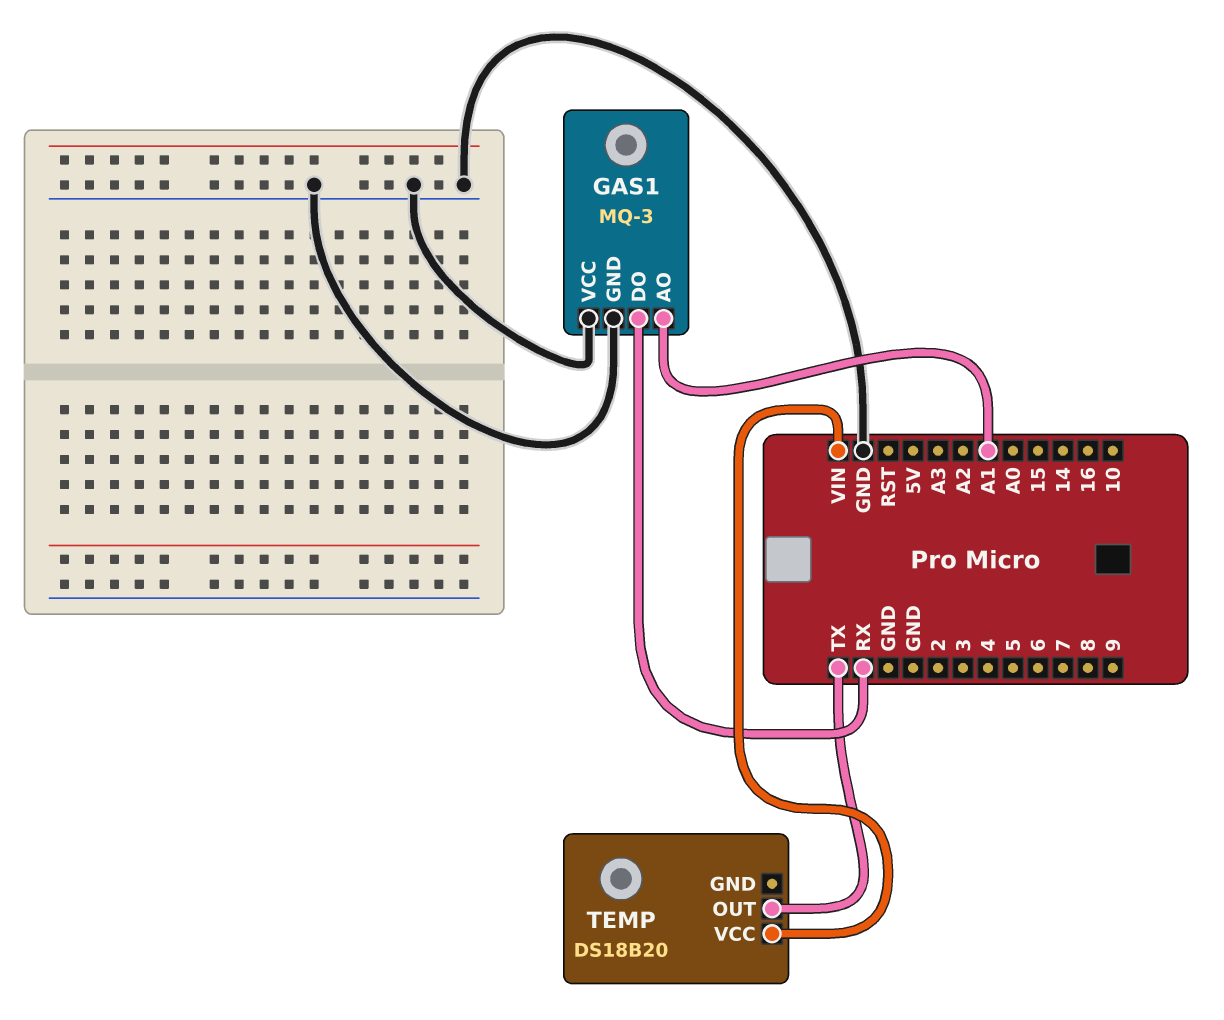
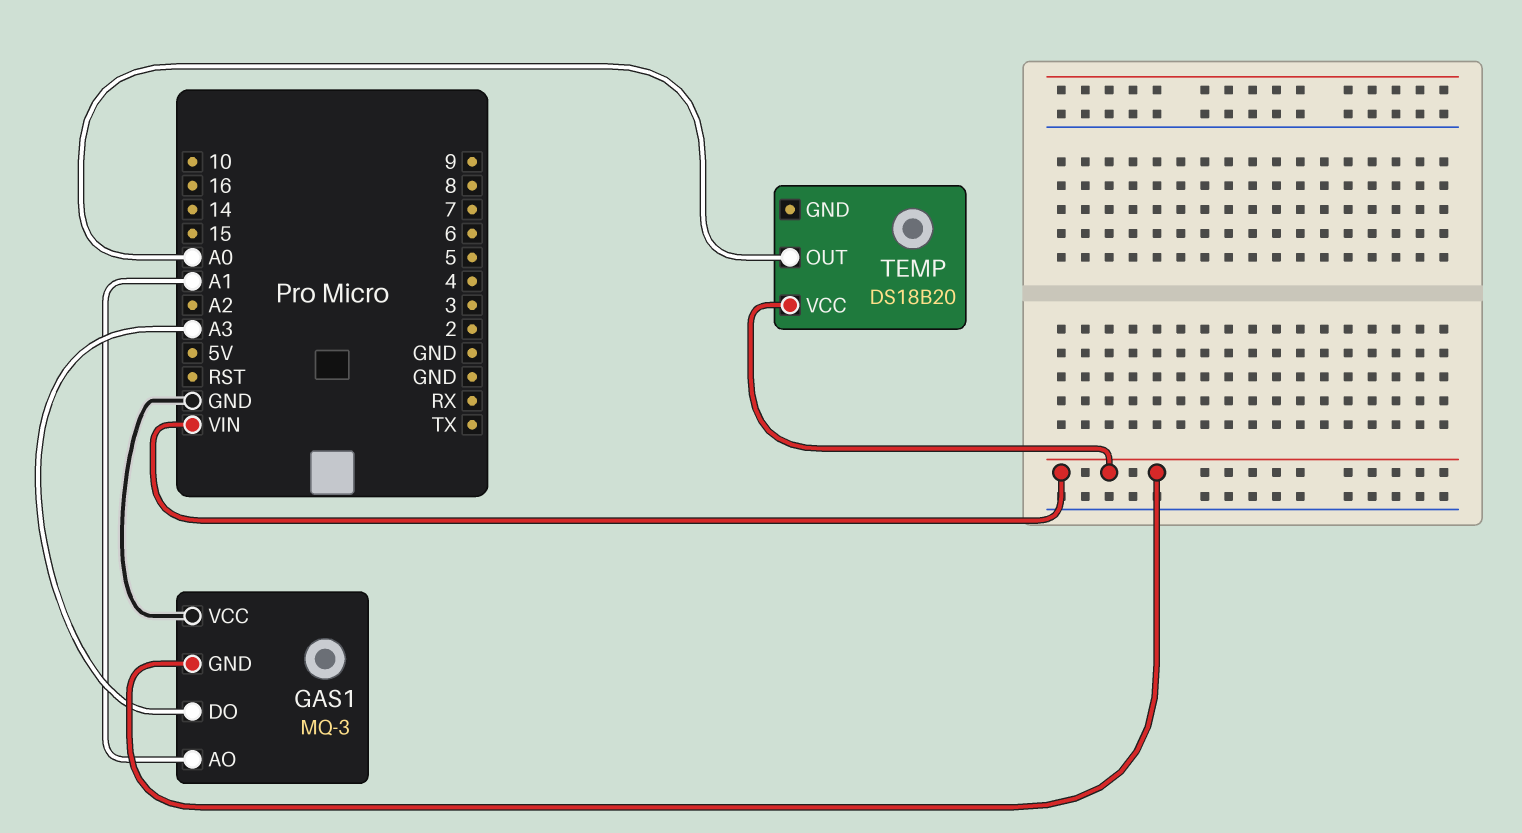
GAS1 pin DO: RX -> A3
GAS1 pin GND: GND -> VIN
TEMP pin OUT: TX -> A0

